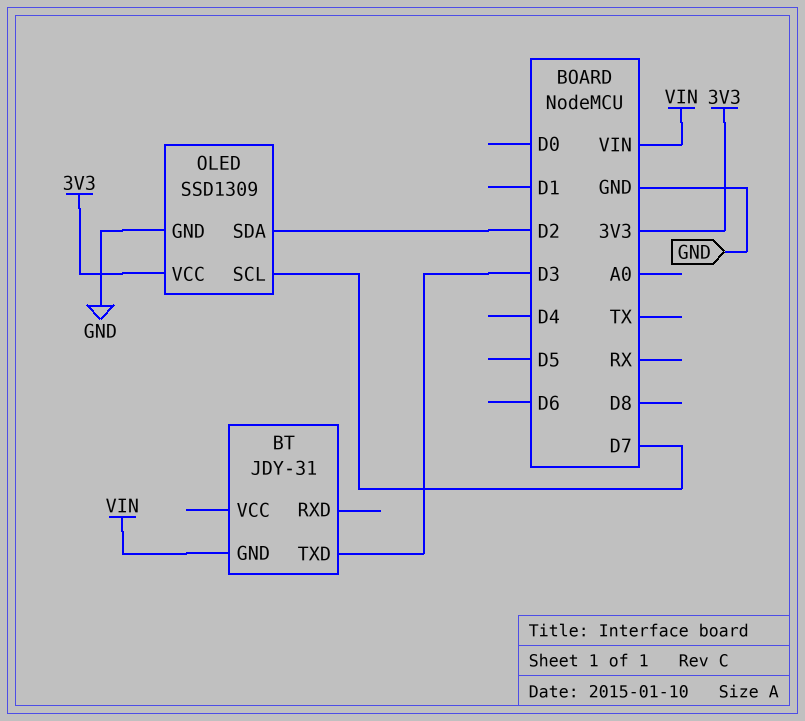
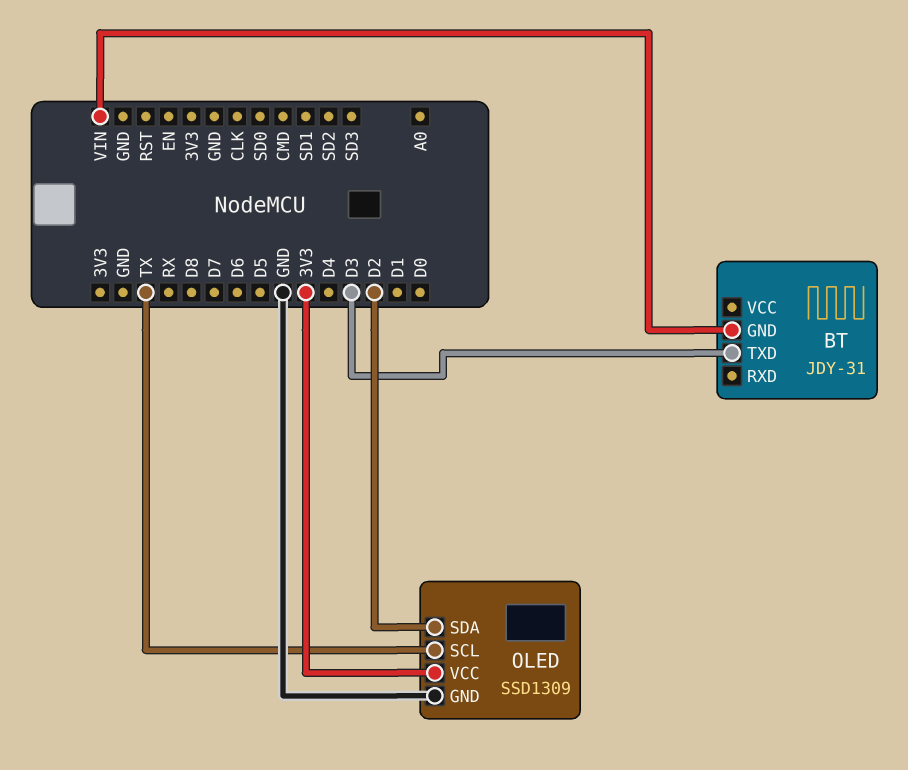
OLED pin SCL: D7 -> TX

